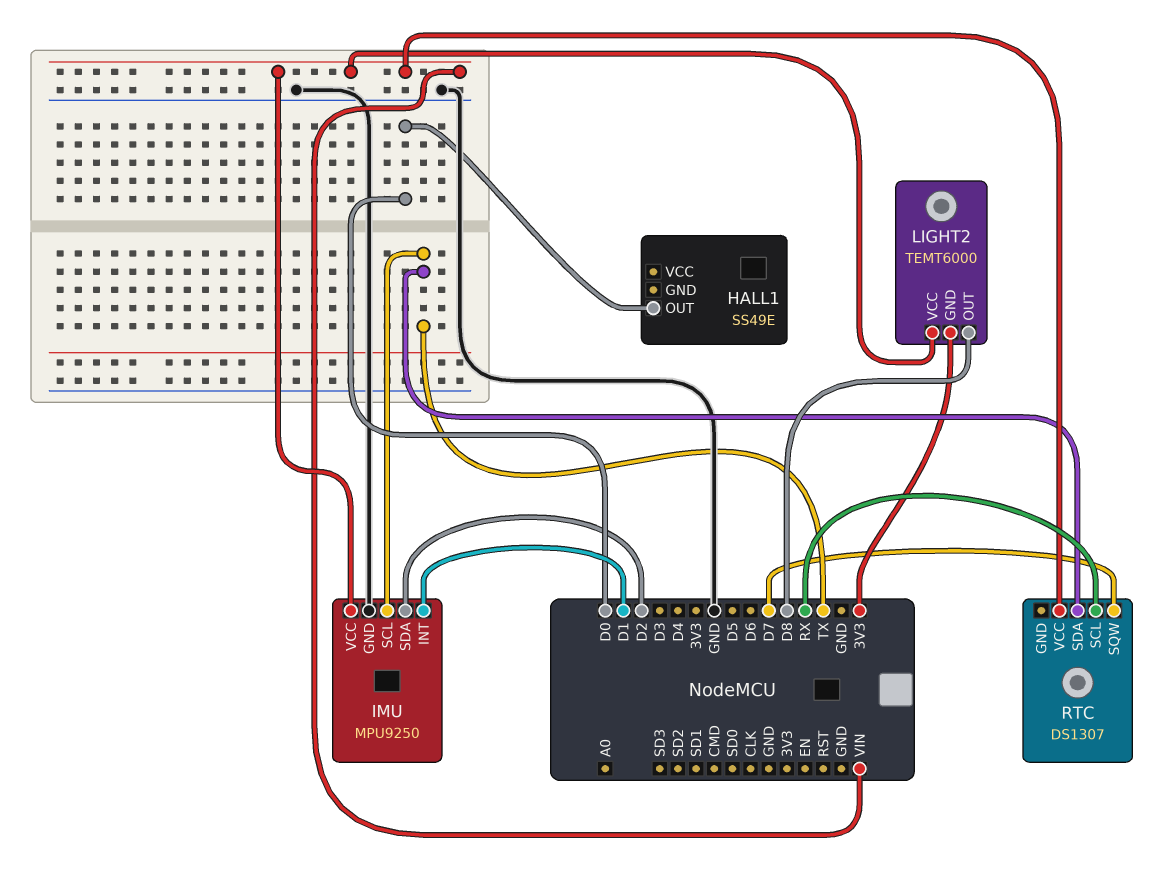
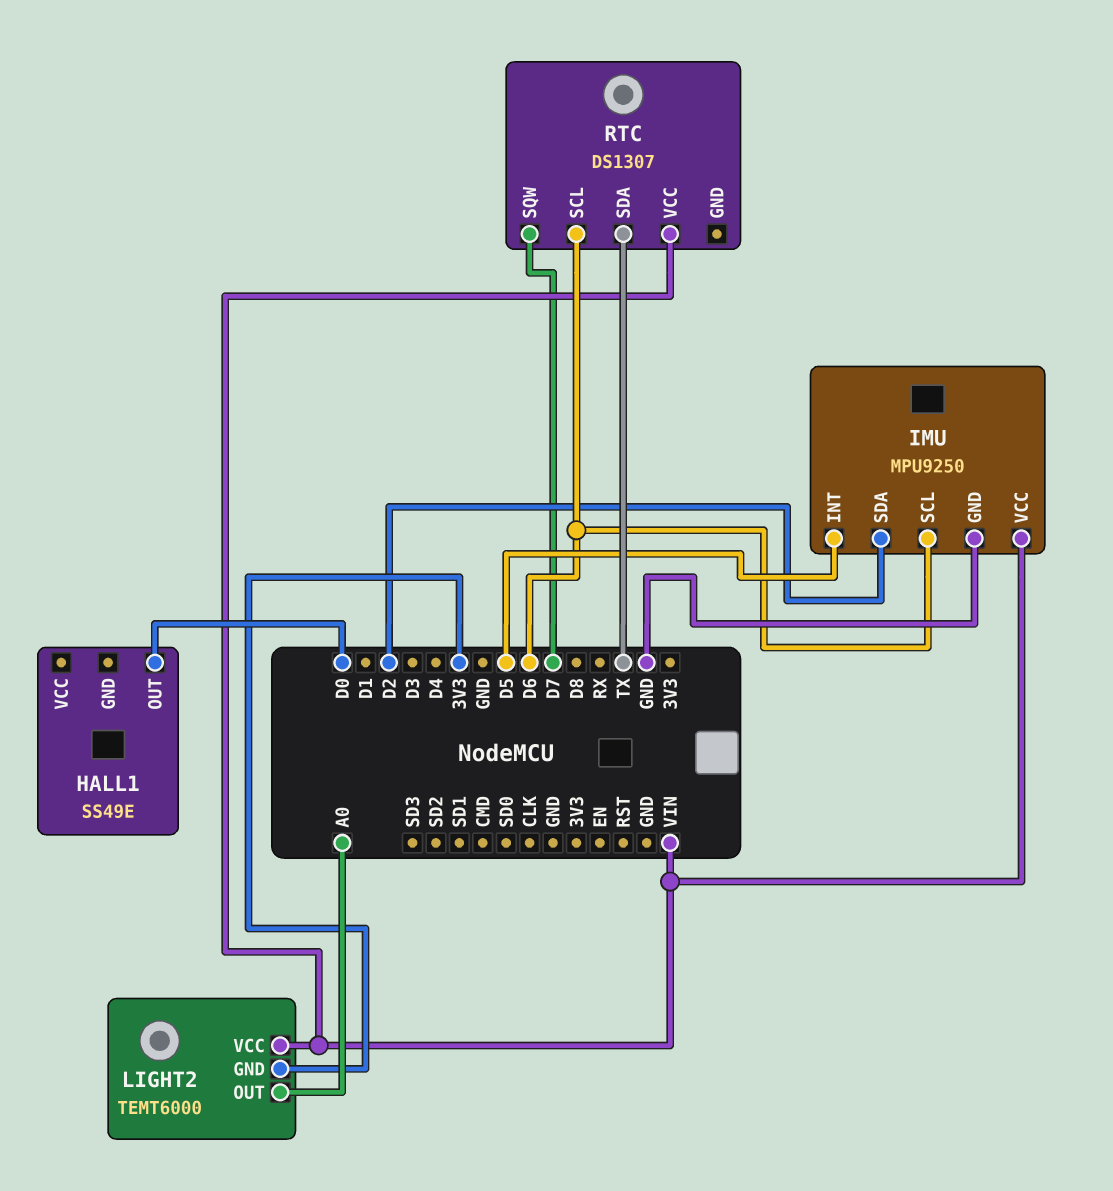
IMU pin INT: D1 -> D5
IMU pin SCL: TX -> D6
LIGHT2 pin OUT: D8 -> A0
RTC pin SCL: RX -> D6

